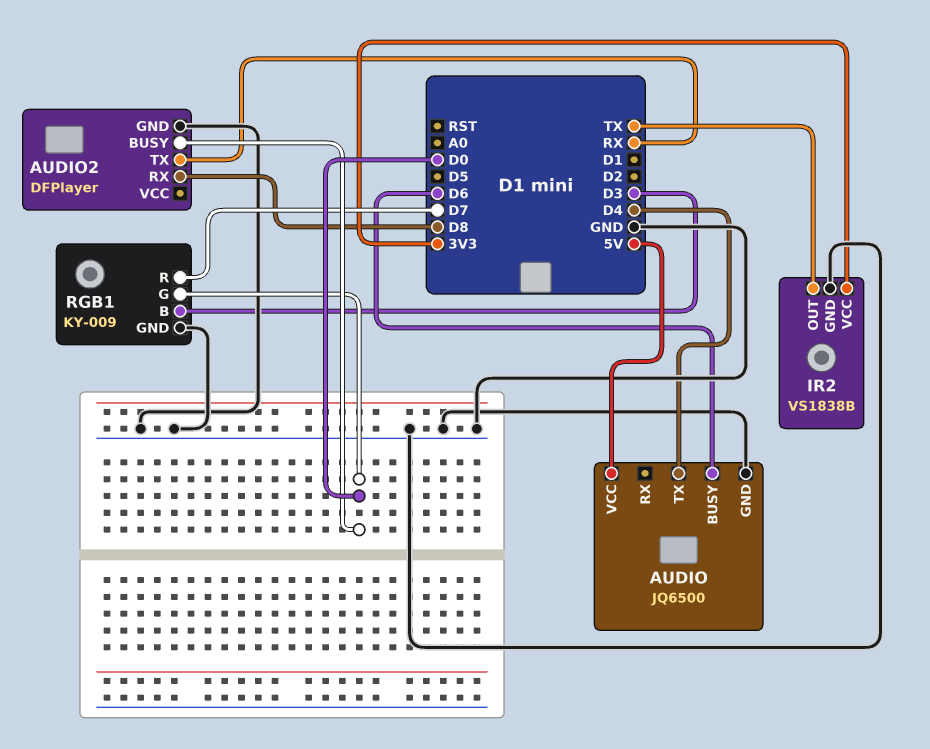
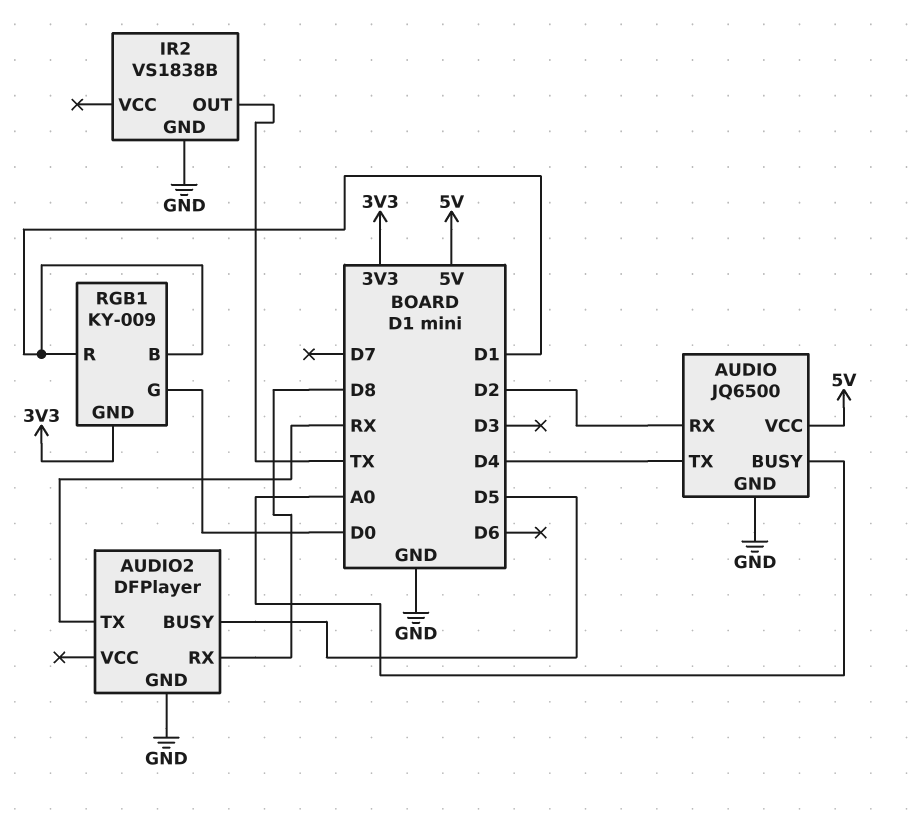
AUDIO pin BUSY: D6 -> A0
AUDIO pin RX: none -> D2
AUDIO2 pin BUSY: D0 -> D5
IR2 pin VCC: 3V3 -> none
RGB1 pin B: D3 -> D1
RGB1 pin GND: GND -> 3V3
RGB1 pin R: D7 -> D1

